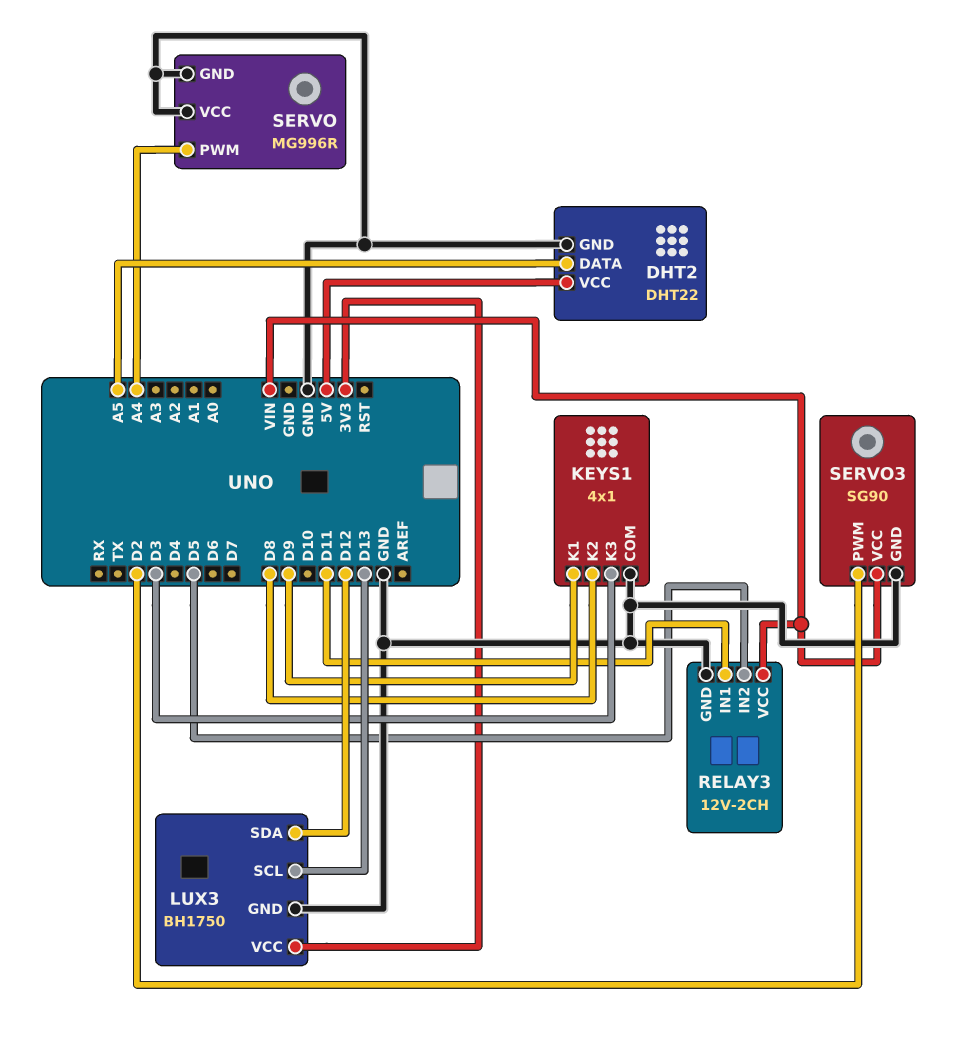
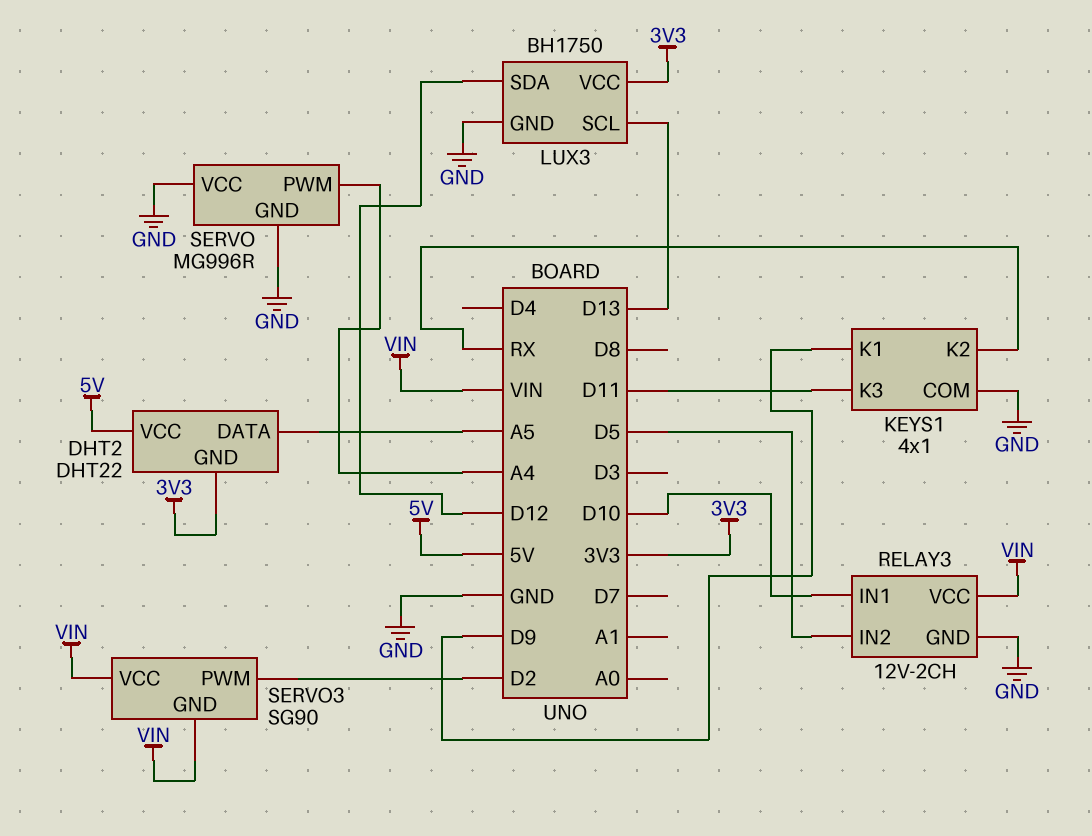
DHT2 pin GND: GND -> 3V3
KEYS1 pin K2: D8 -> RX
KEYS1 pin K3: D3 -> D11
RELAY3 pin IN1: D11 -> D10
SERVO3 pin GND: GND -> VIN

